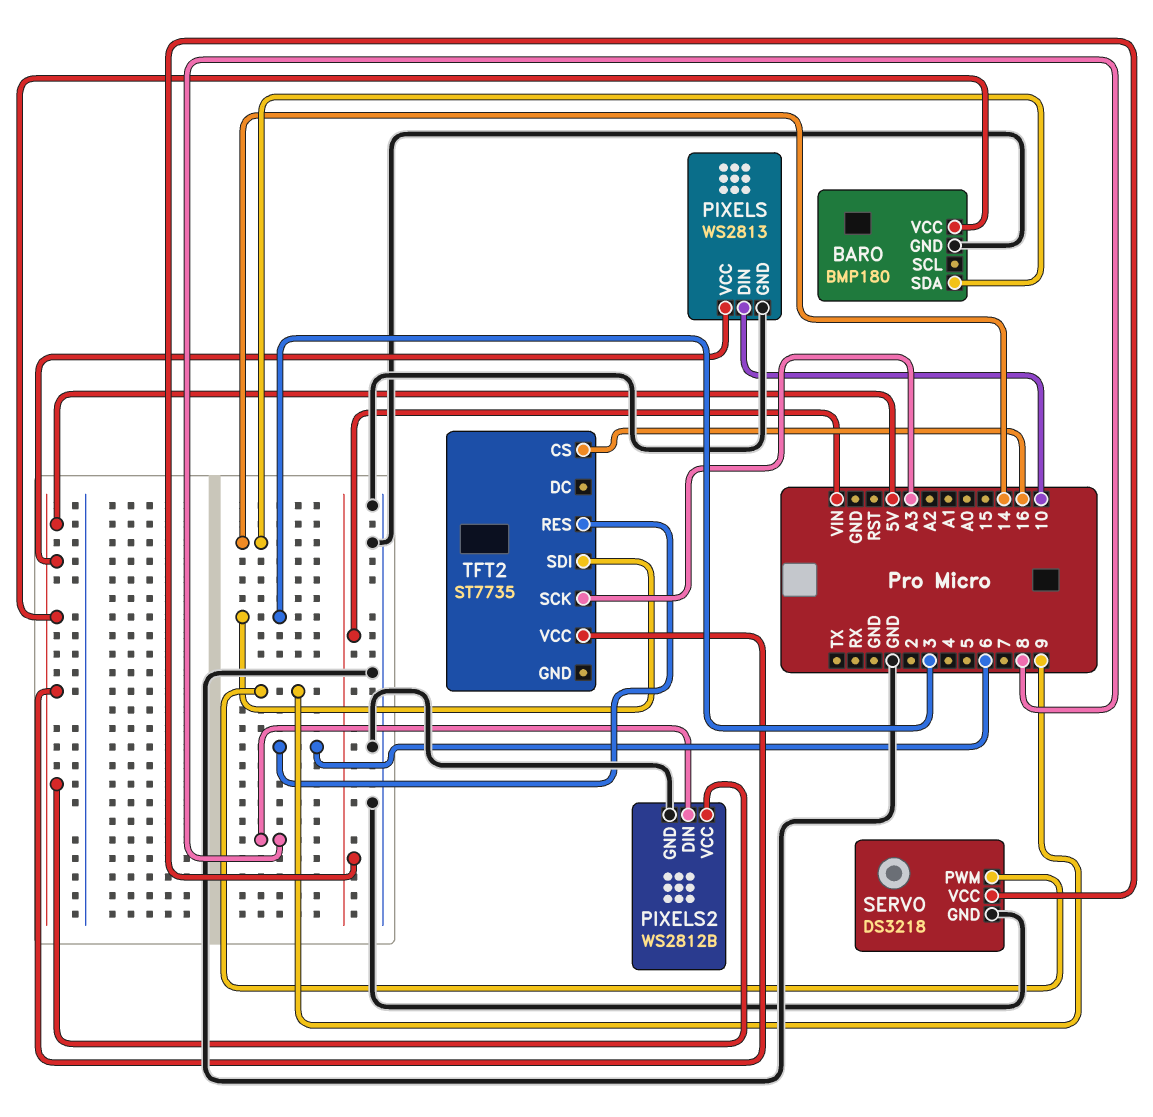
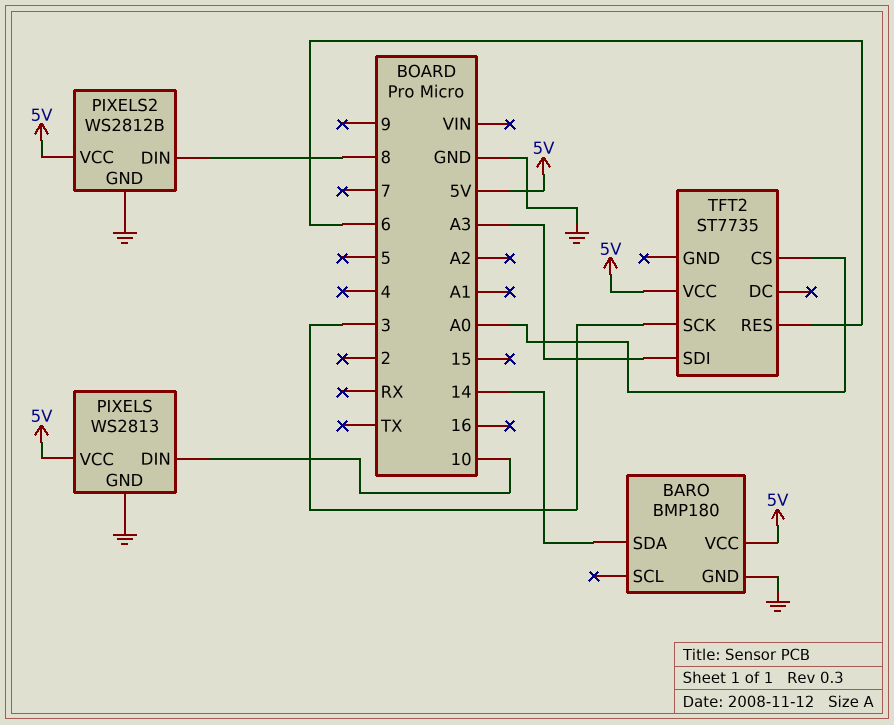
SERVO: DS3218 -> none
SERVO pin GND: GND -> none
SERVO pin PWM: 9 -> none
SERVO pin VCC: VIN -> none
TFT2 pin CS: 16 -> A0
TFT2 pin SCK: A3 -> 3
TFT2 pin SDI: 3 -> A3

